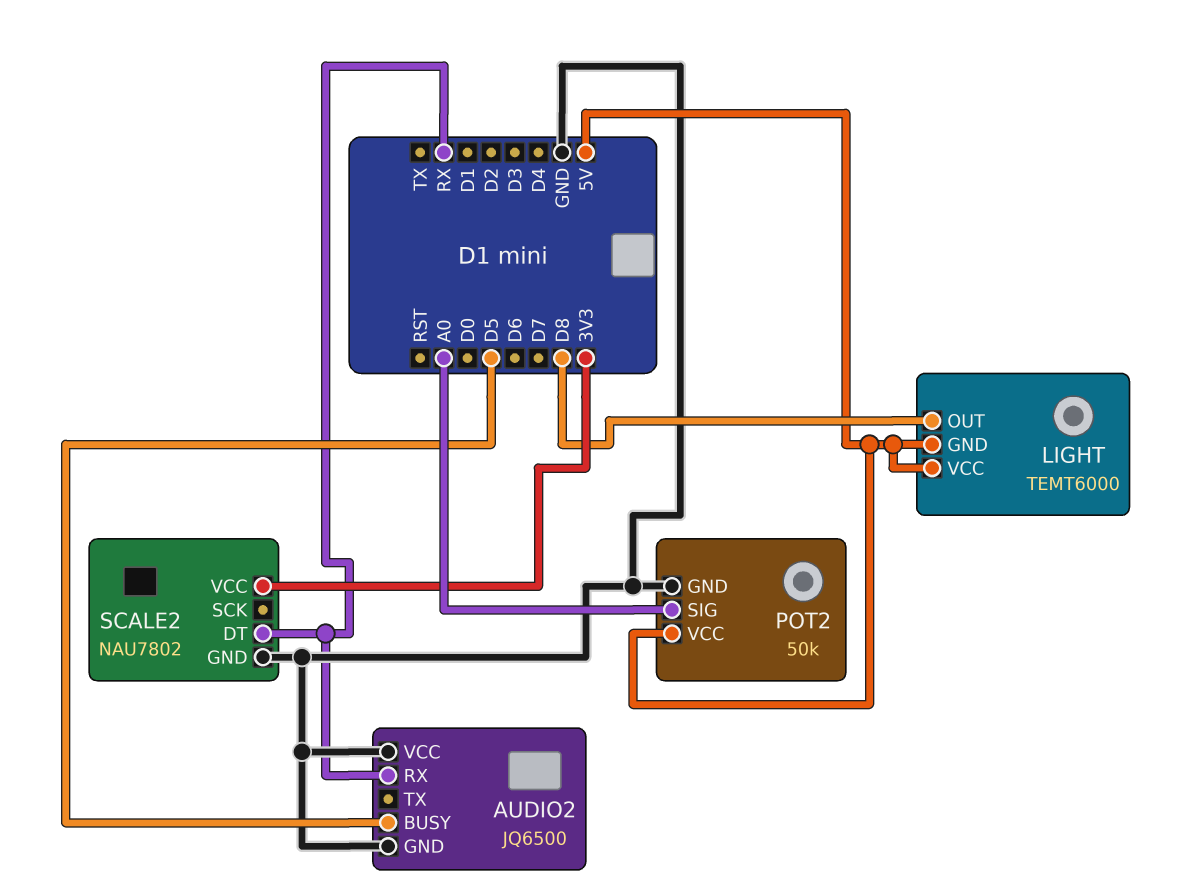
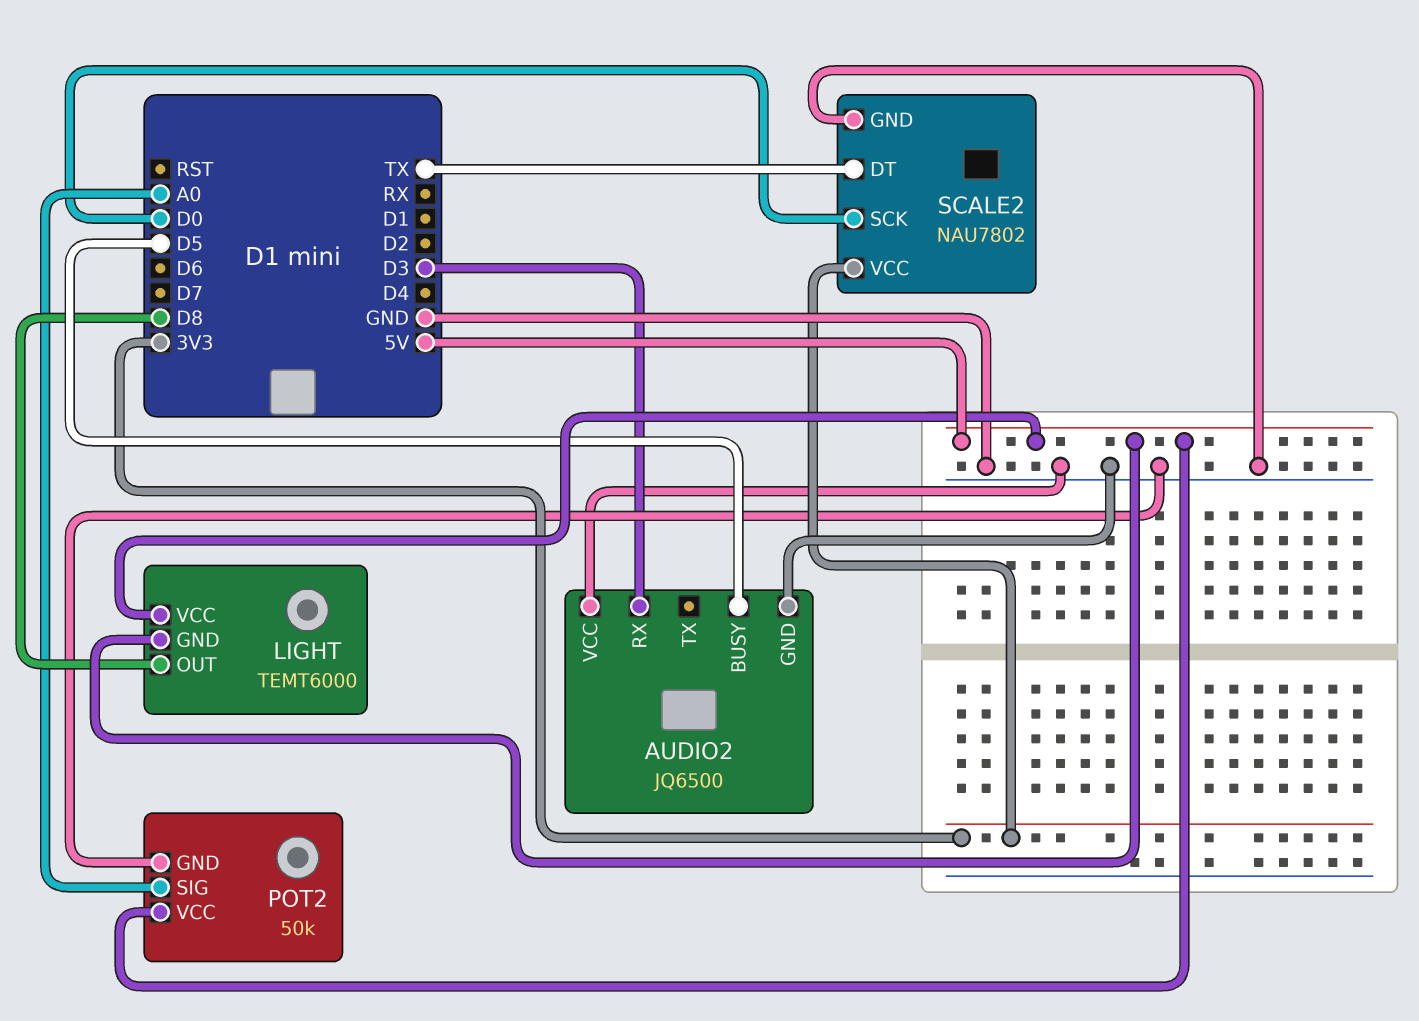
AUDIO2 pin RX: RX -> D3
SCALE2 pin DT: RX -> TX
SCALE2 pin SCK: none -> D0

